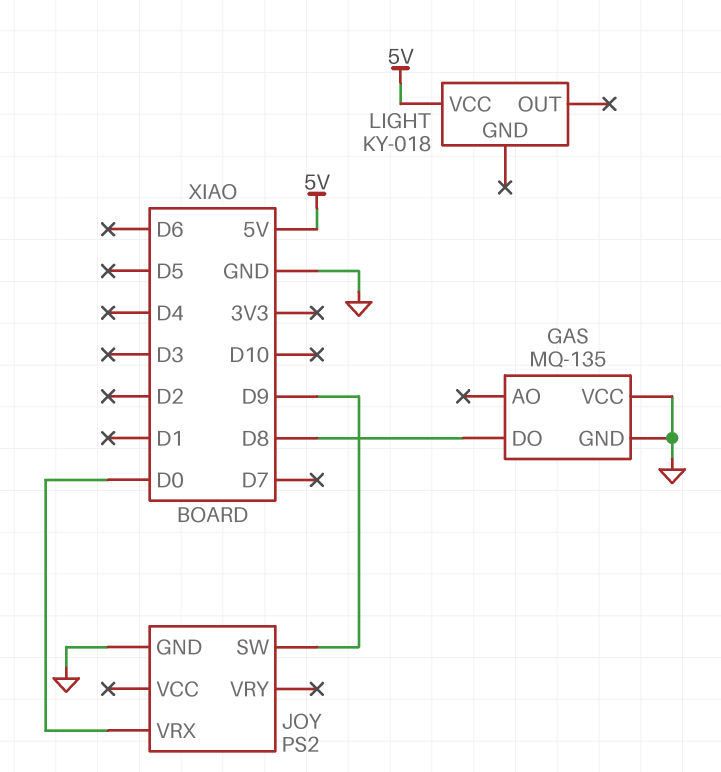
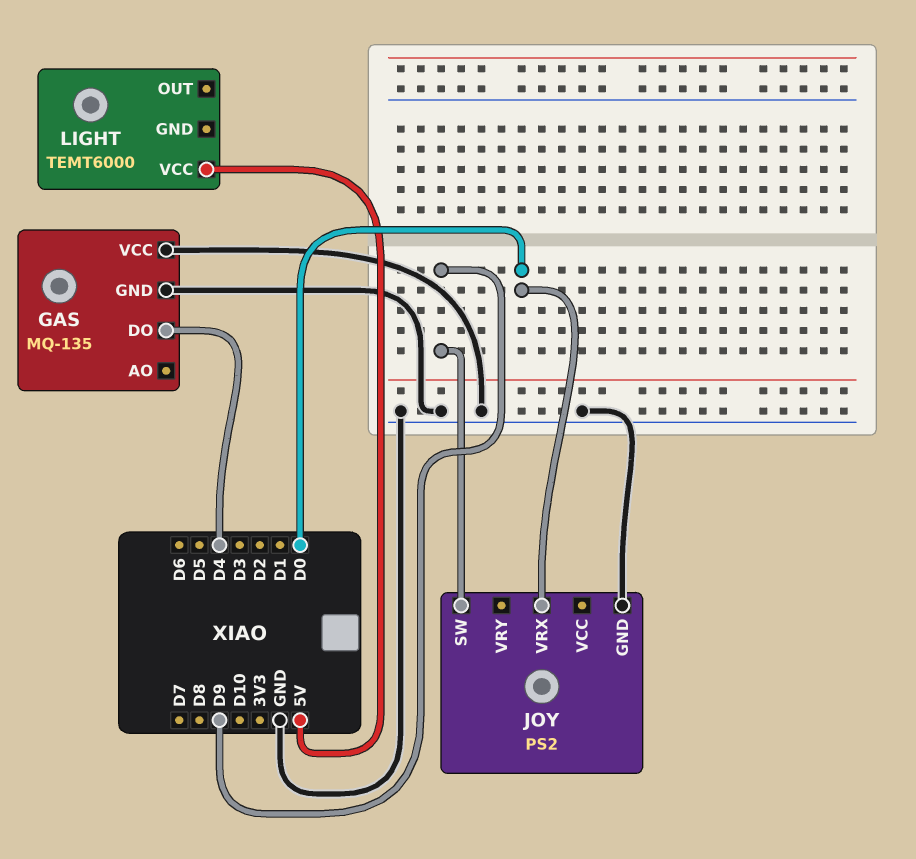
GAS pin DO: D8 -> D4
LIGHT: KY-018 -> TEMT6000

